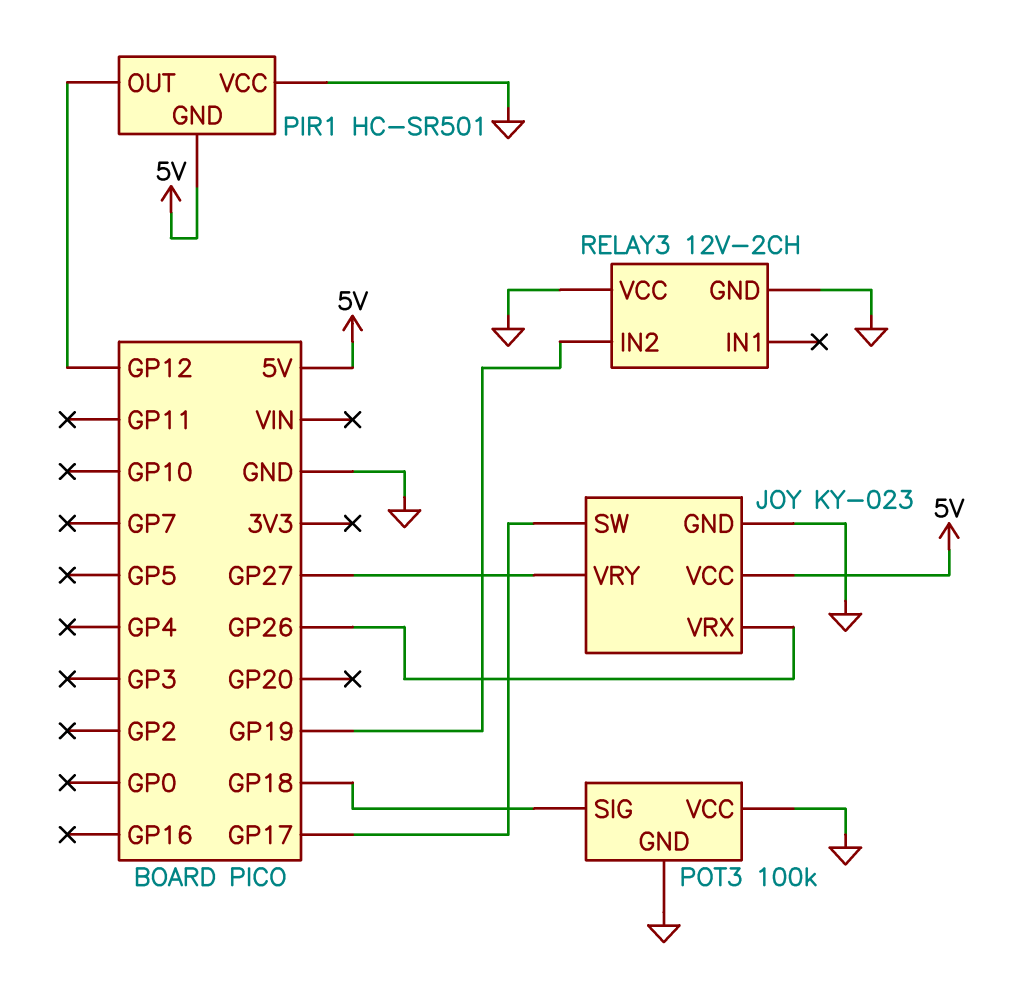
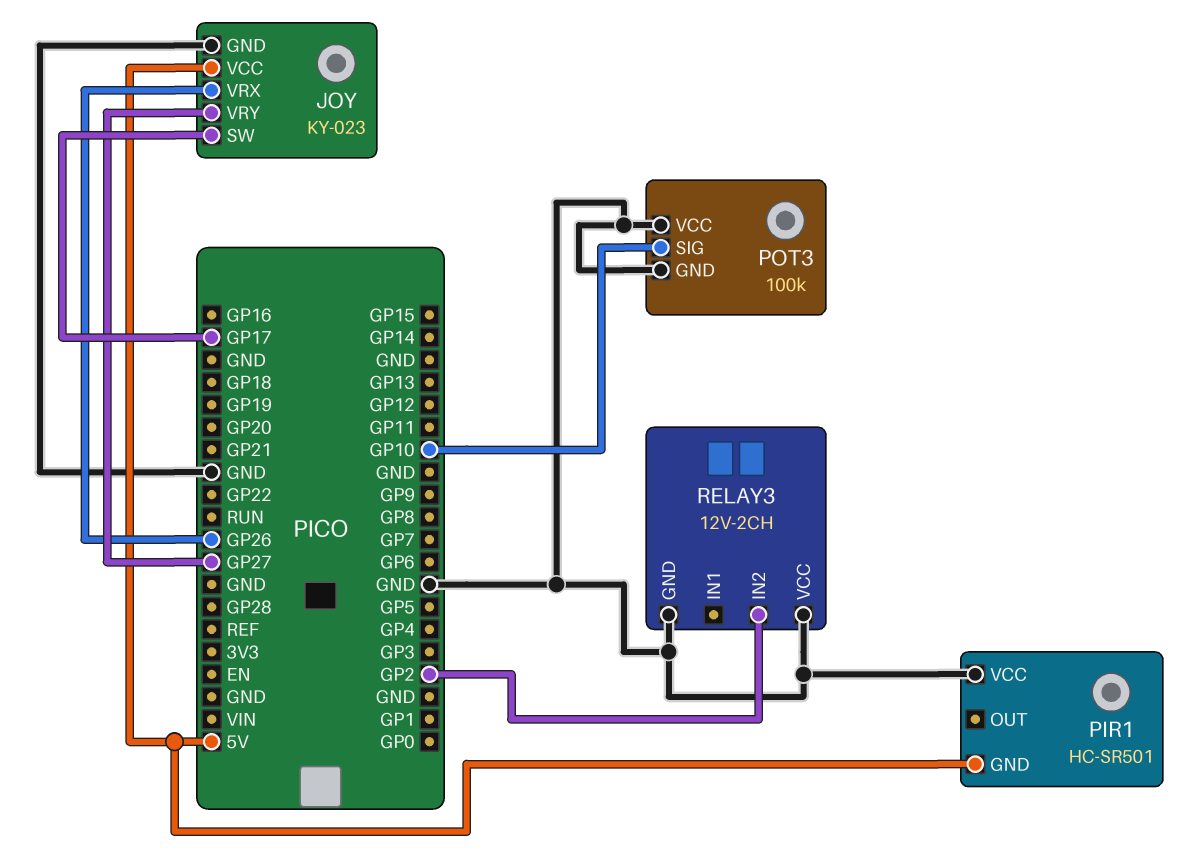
PIR1 pin OUT: GP12 -> none
POT3 pin SIG: GP18 -> GP10
RELAY3 pin IN2: GP19 -> GP2

